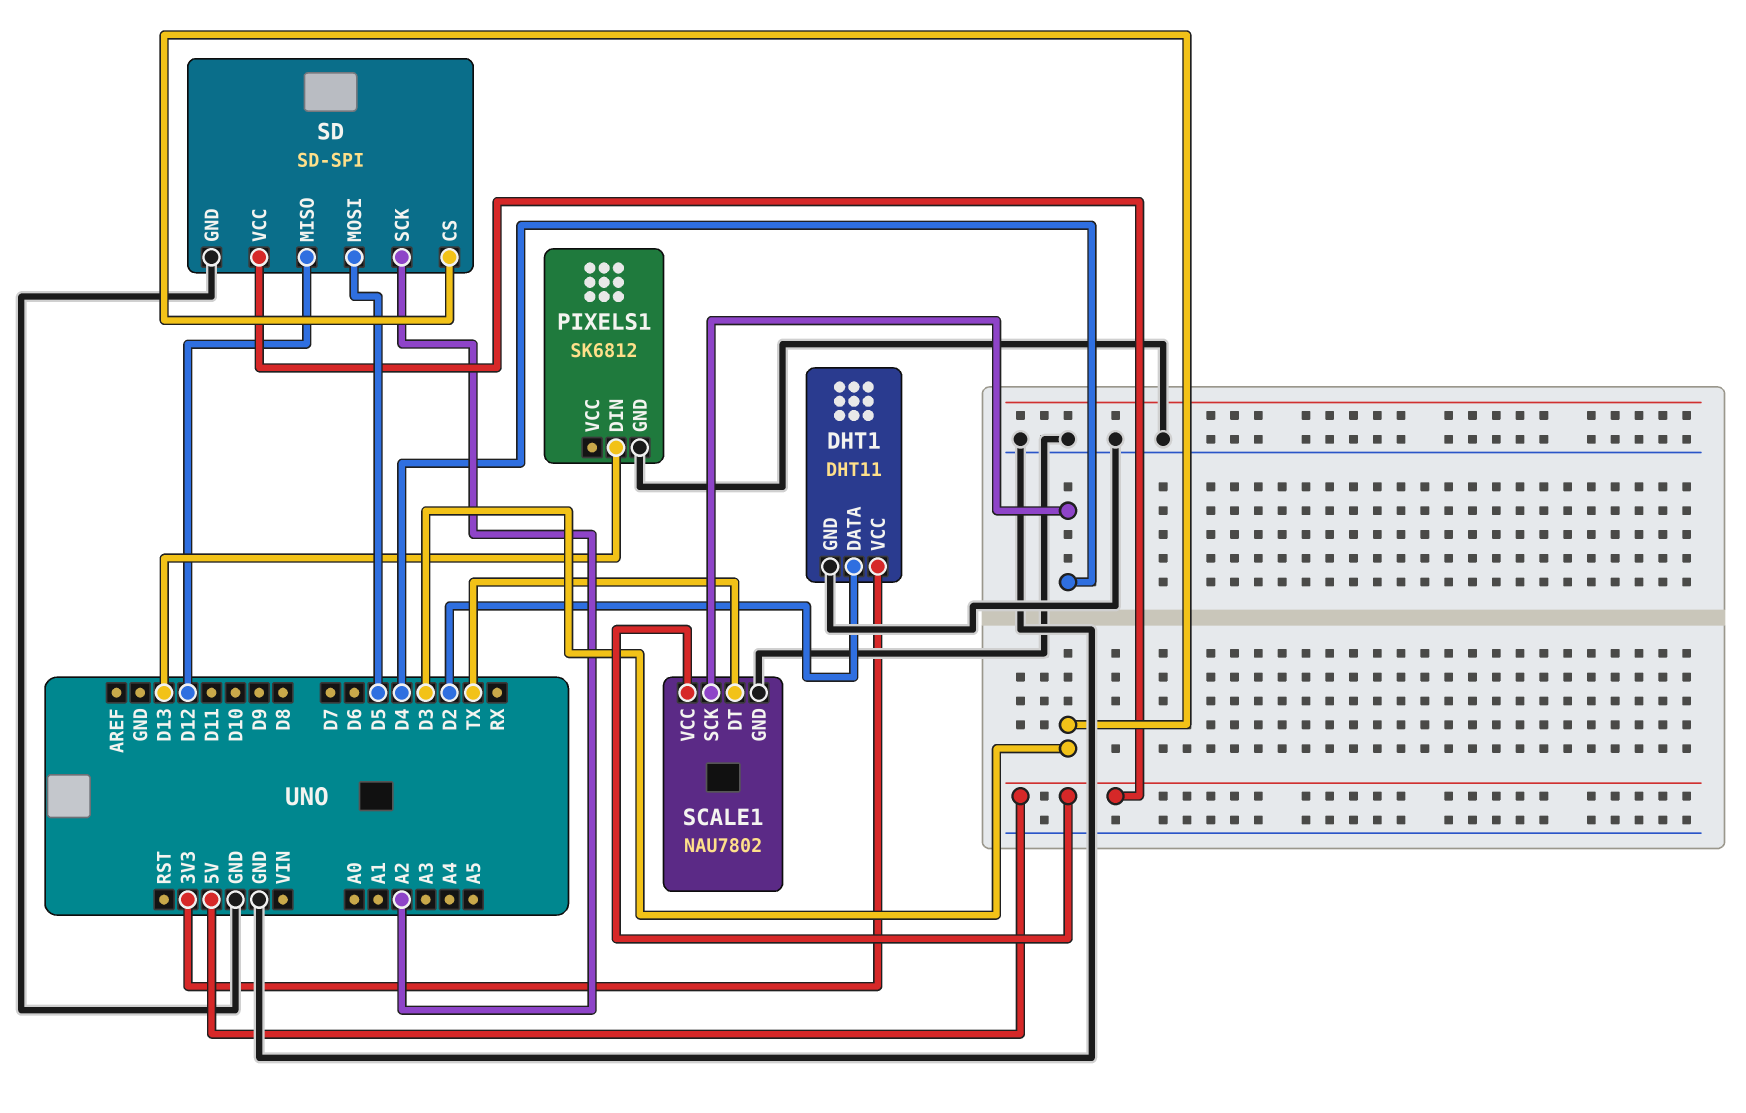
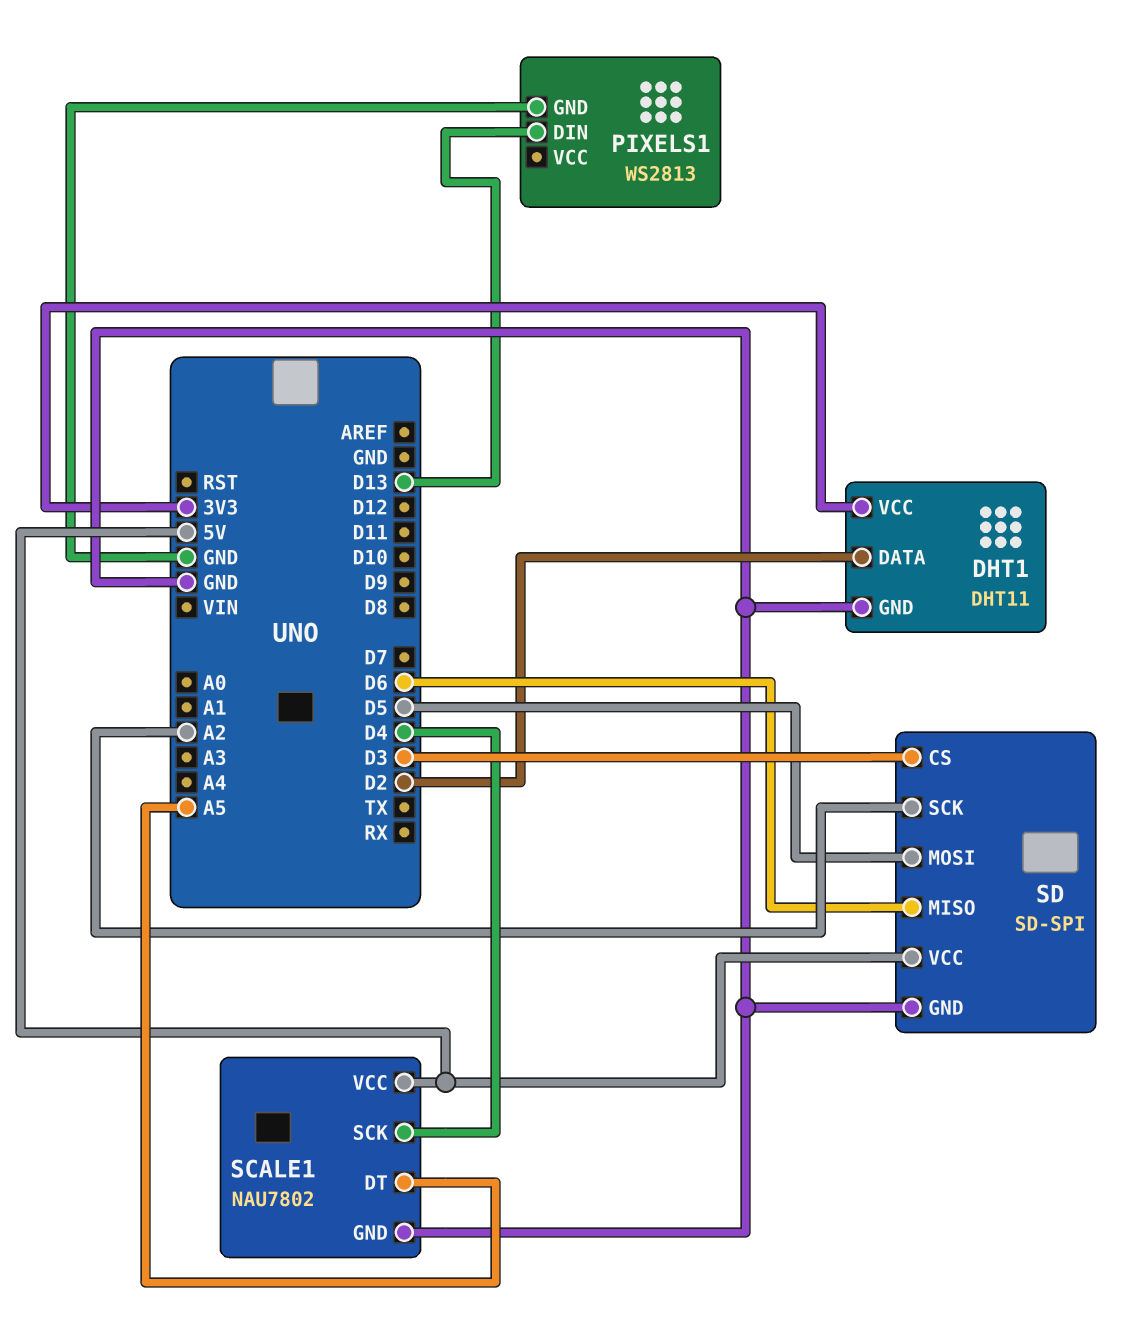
PIXELS1: SK6812 -> WS2813
SCALE1 pin DT: TX -> A5
SD pin MISO: D12 -> D6

